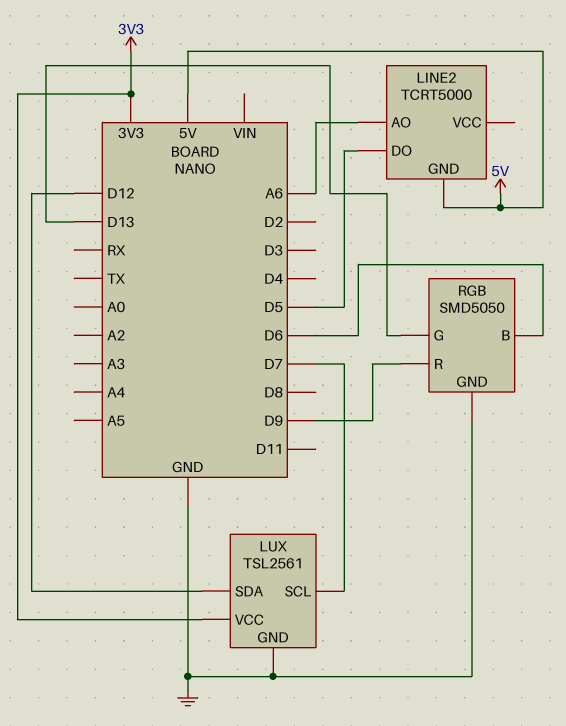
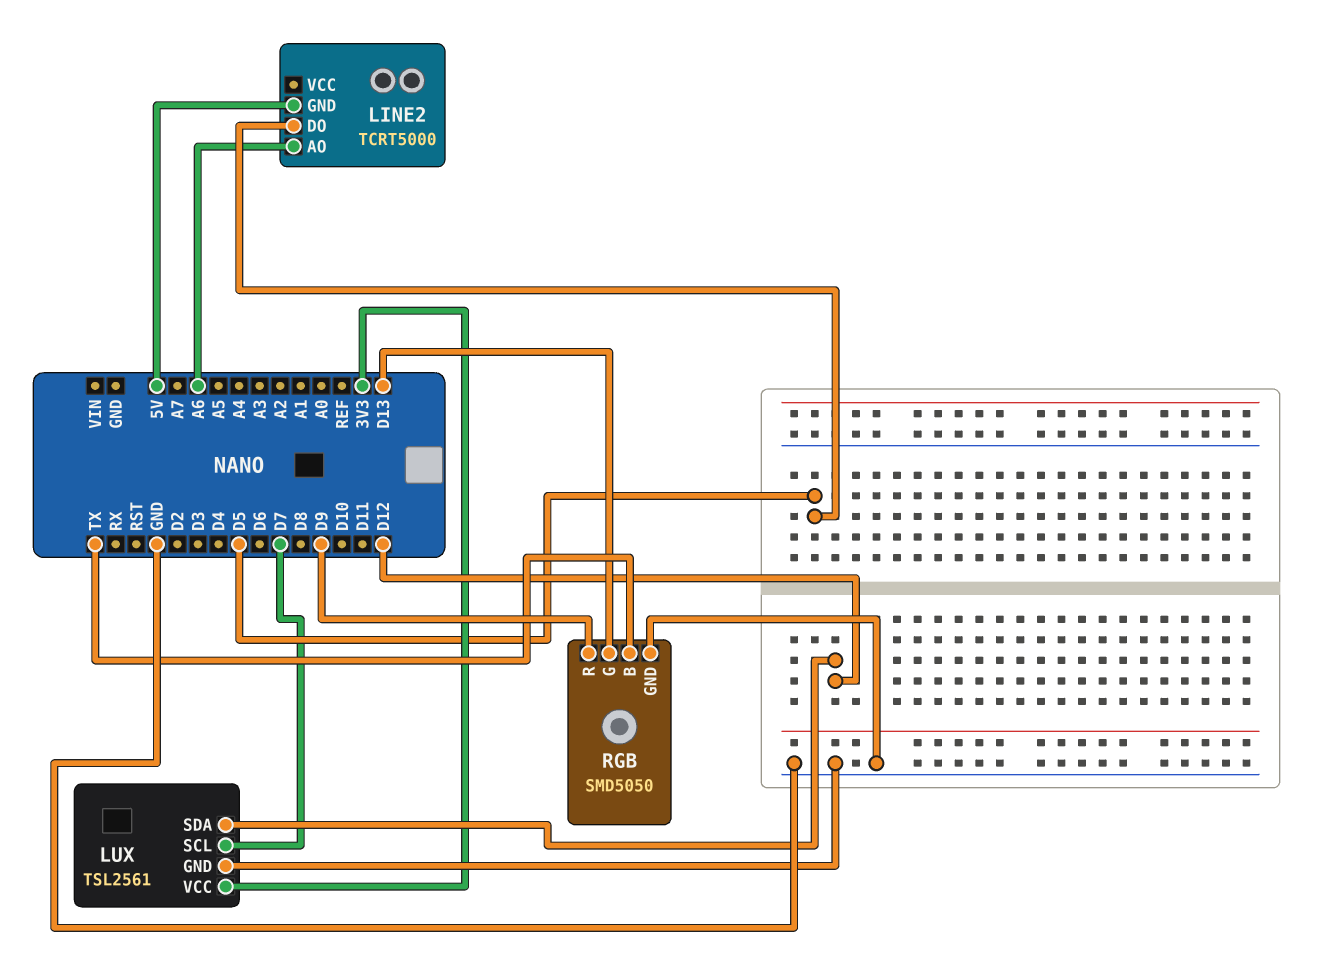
RGB pin B: D6 -> TX

